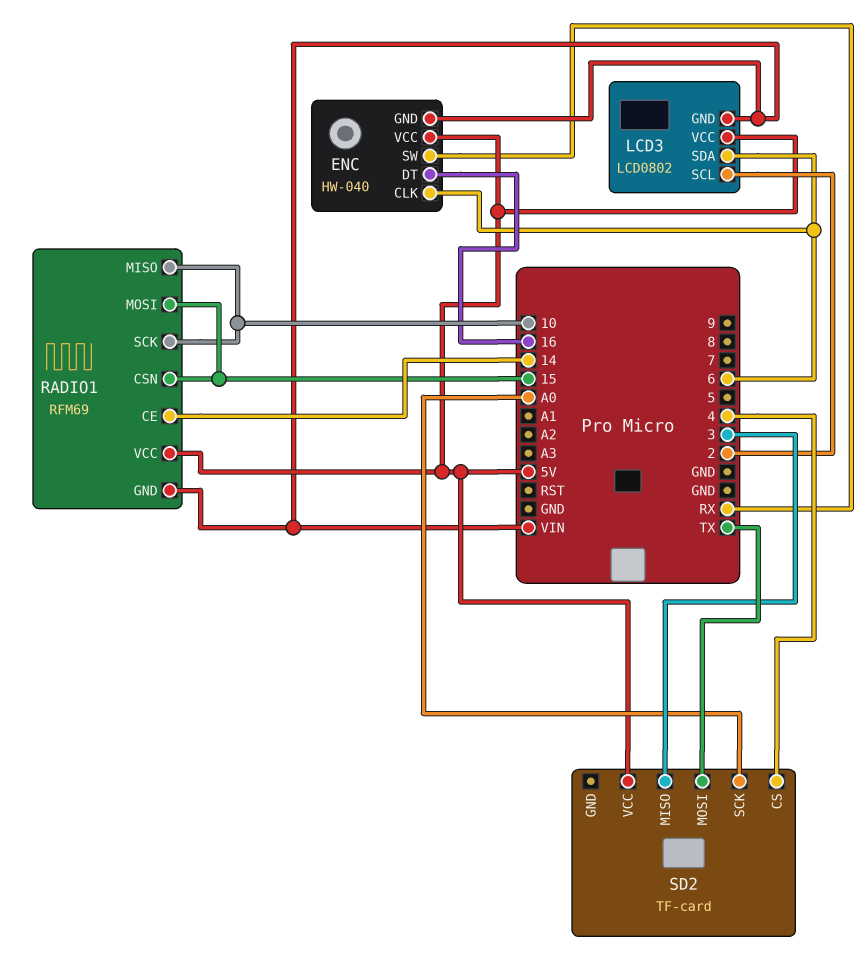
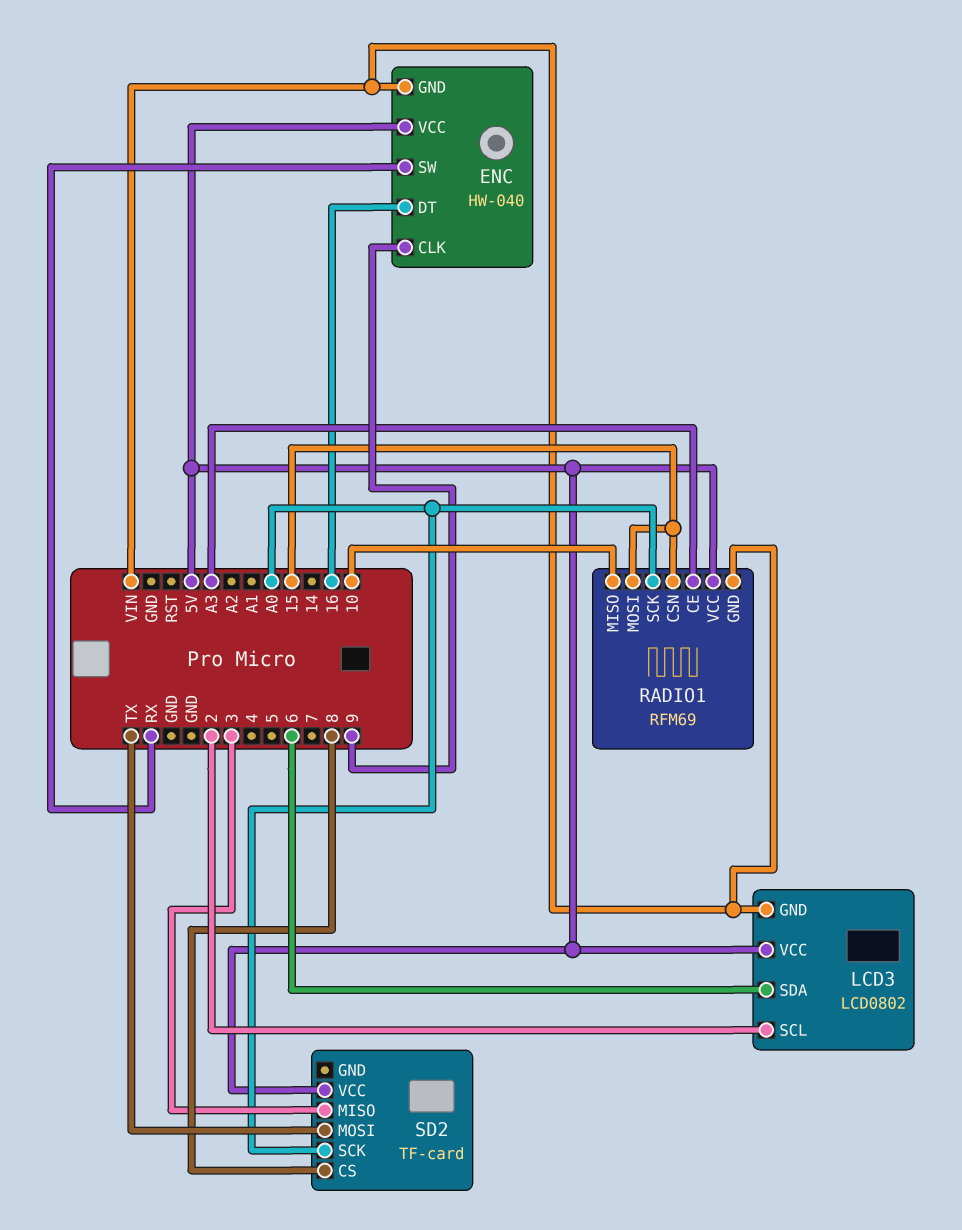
ENC pin CLK: 6 -> 9
RADIO1 pin CE: 14 -> A3
RADIO1 pin SCK: 10 -> A0
SD2 pin CS: 4 -> 8

